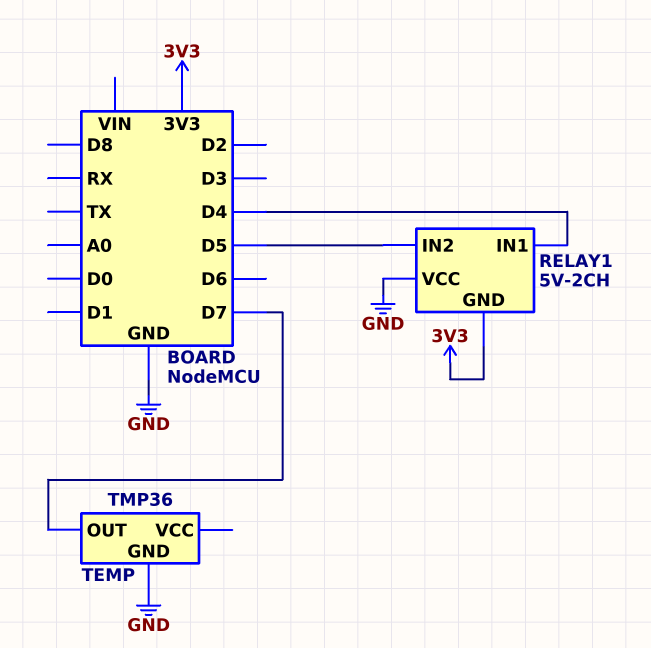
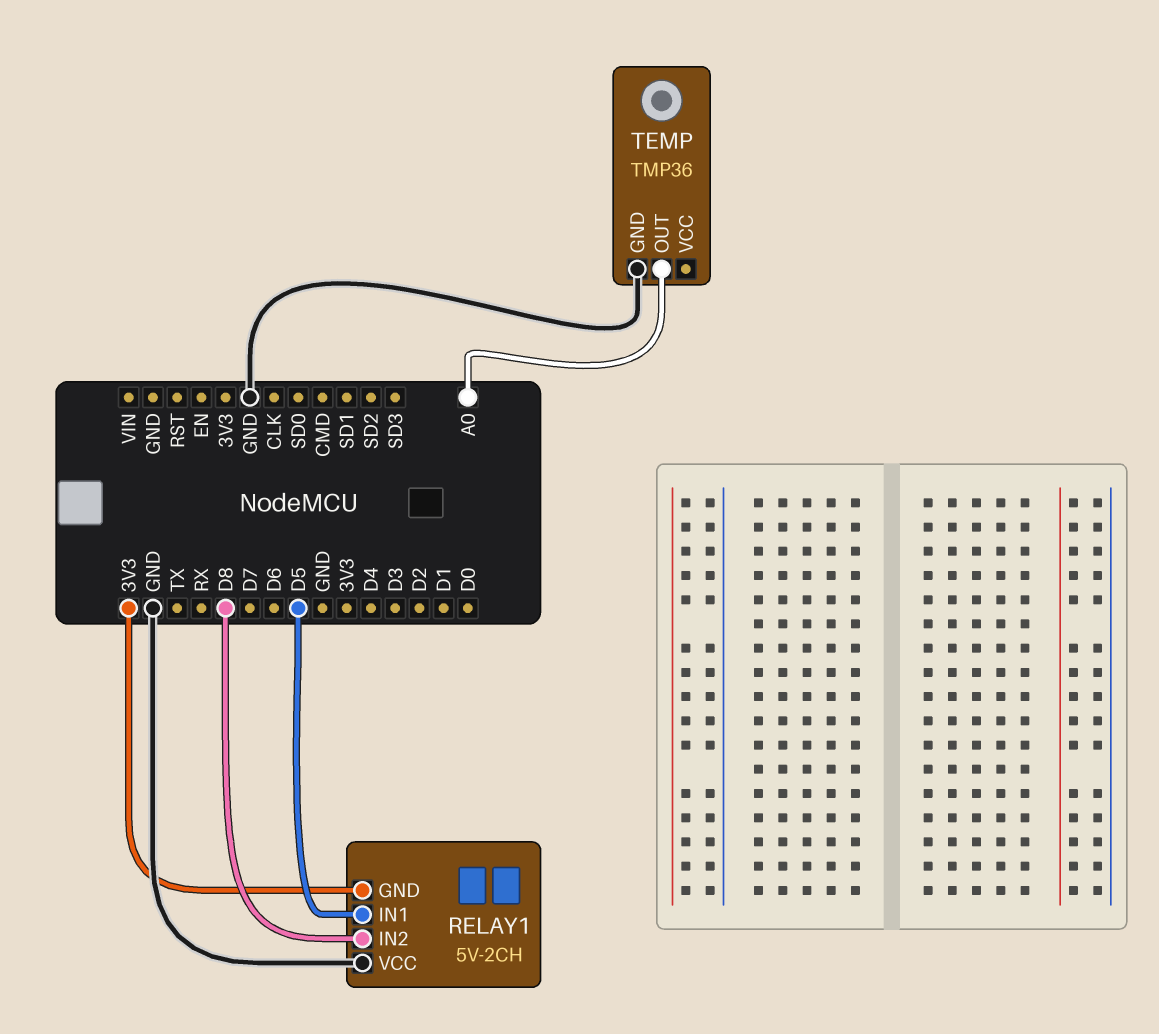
RELAY1 pin IN1: D4 -> D5
RELAY1 pin IN2: D5 -> D8
TEMP pin OUT: D7 -> A0

